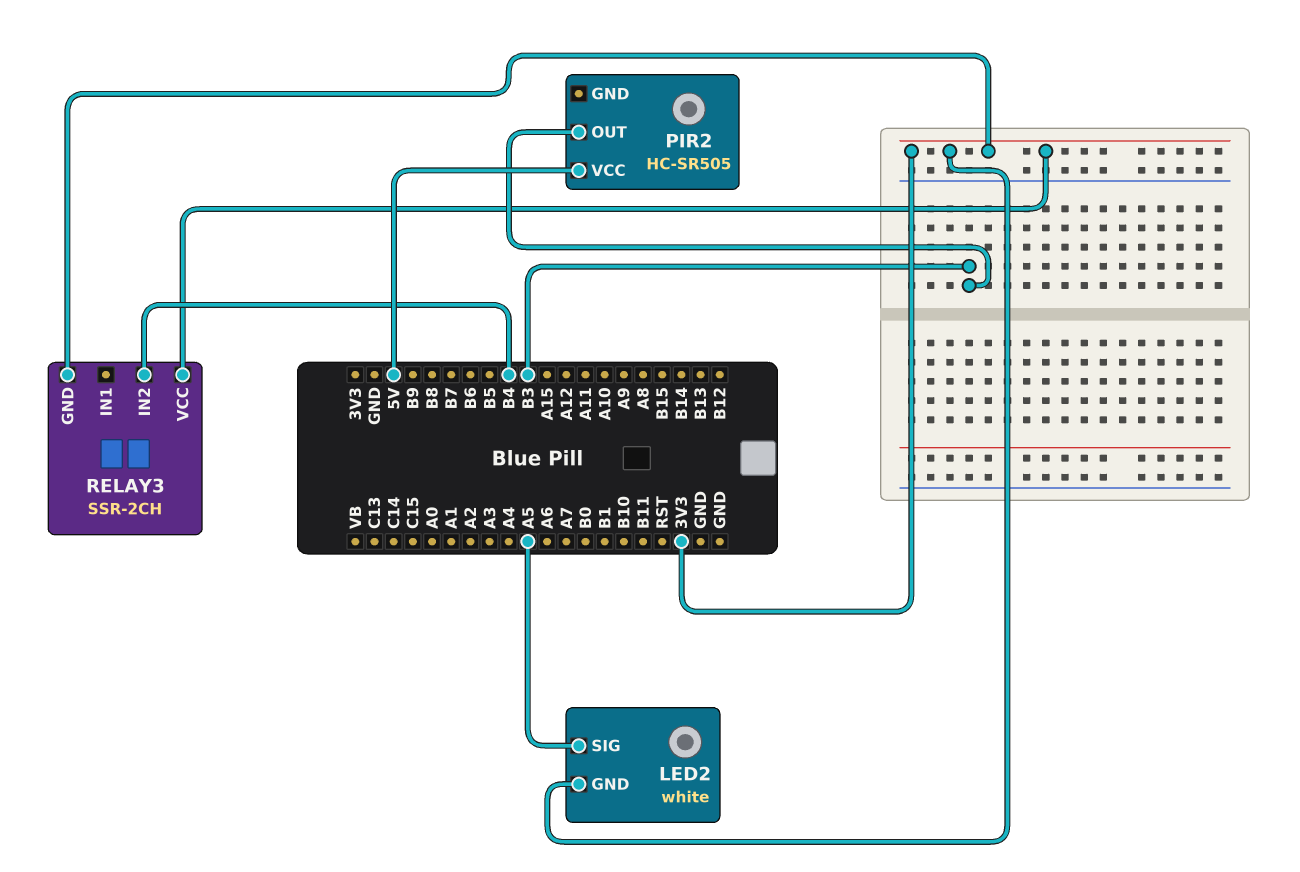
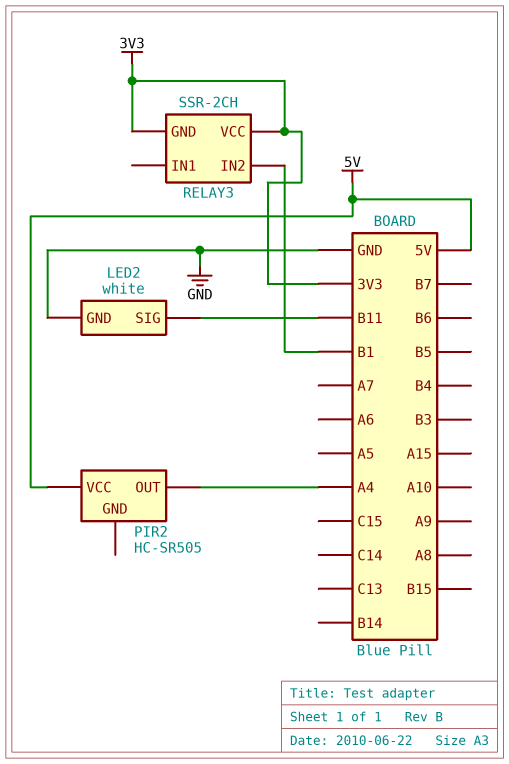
LED2 pin GND: 3V3 -> GND
LED2 pin SIG: A5 -> B11
PIR2 pin OUT: B3 -> A4
RELAY3 pin IN2: B4 -> B1

